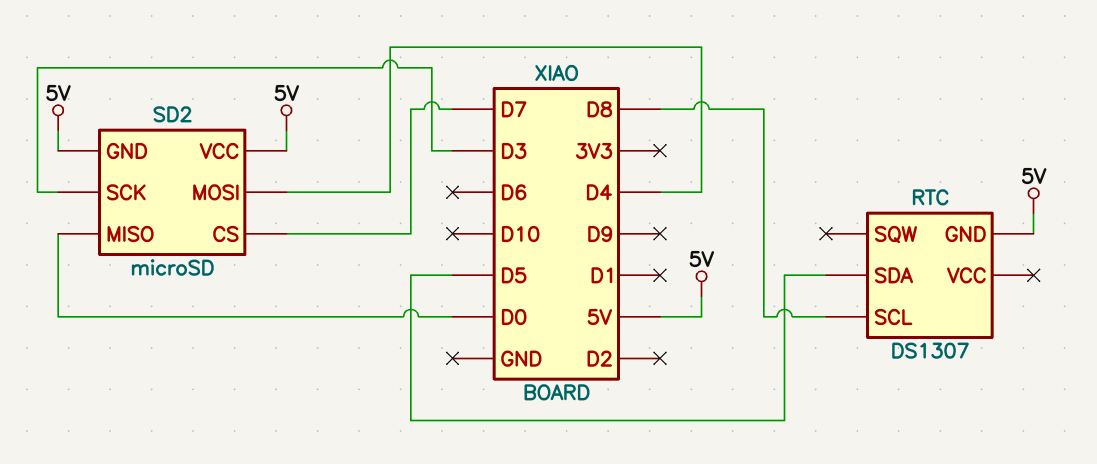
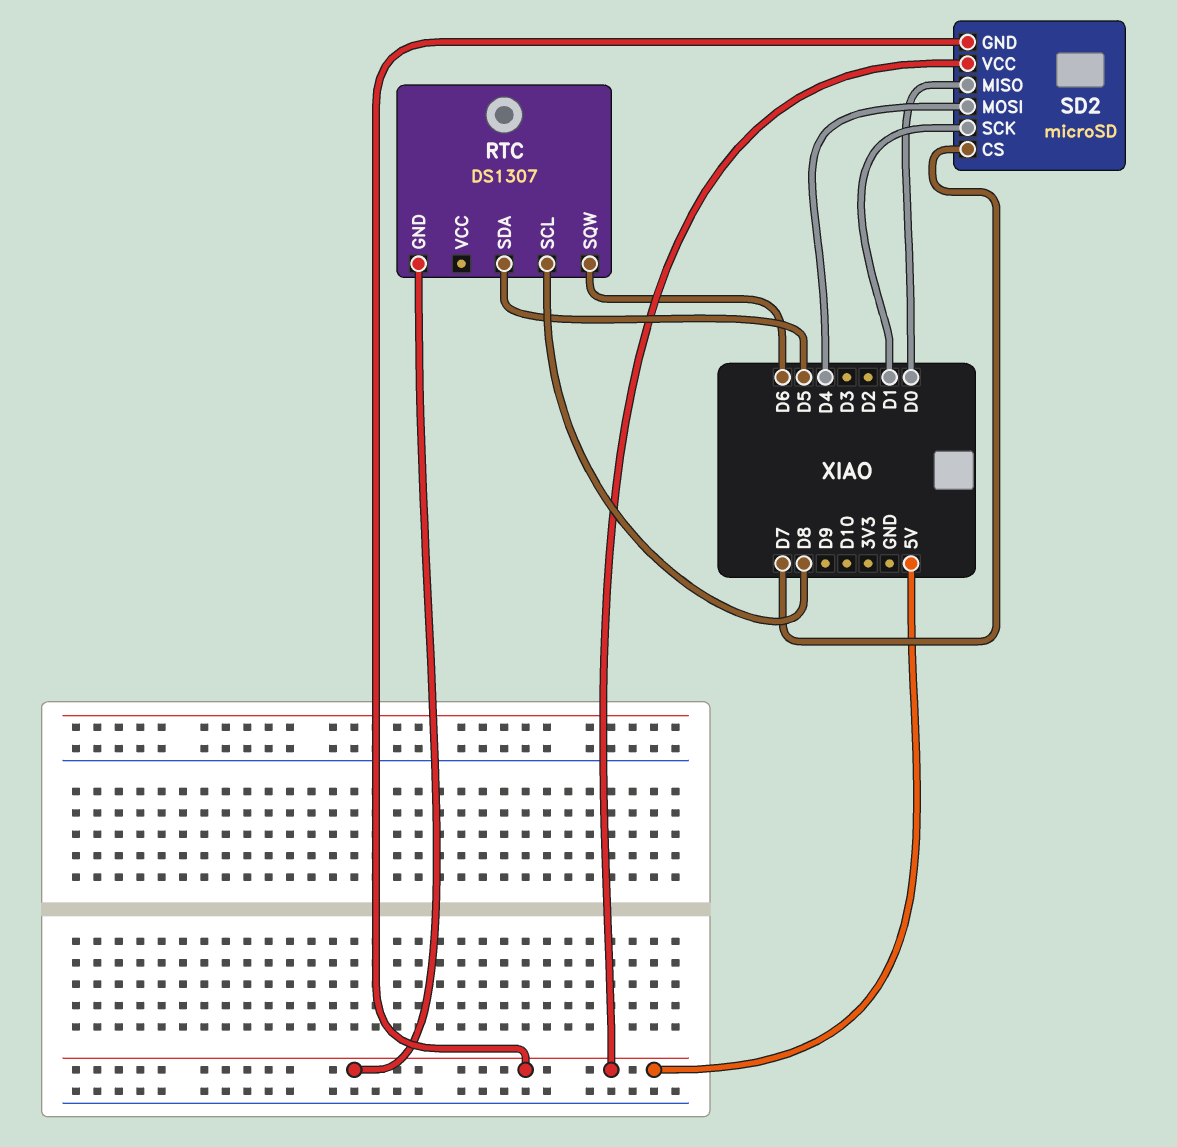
RTC pin SQW: none -> D6
SD2 pin SCK: D3 -> D1

